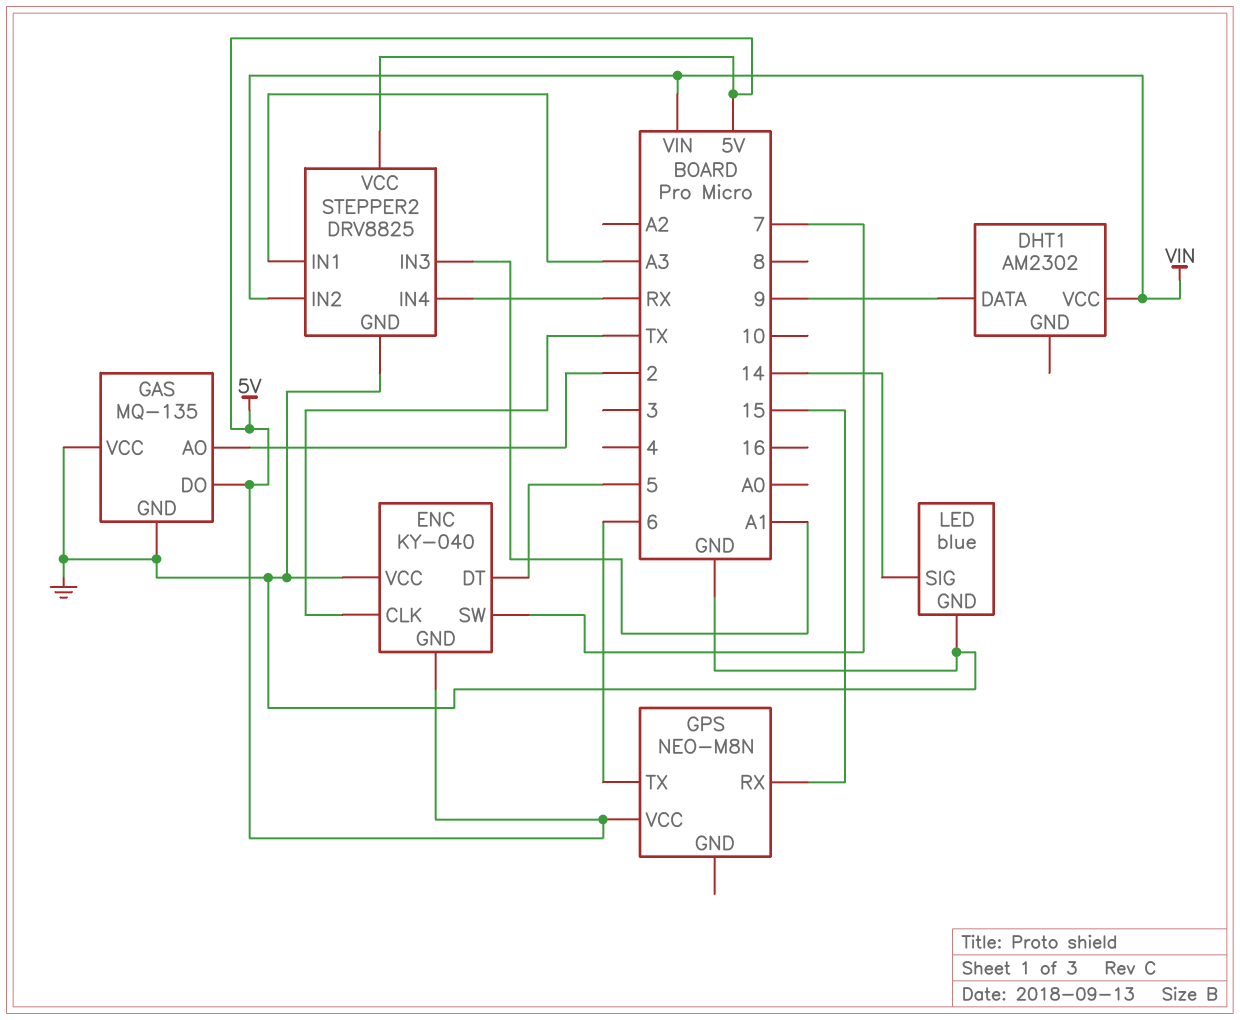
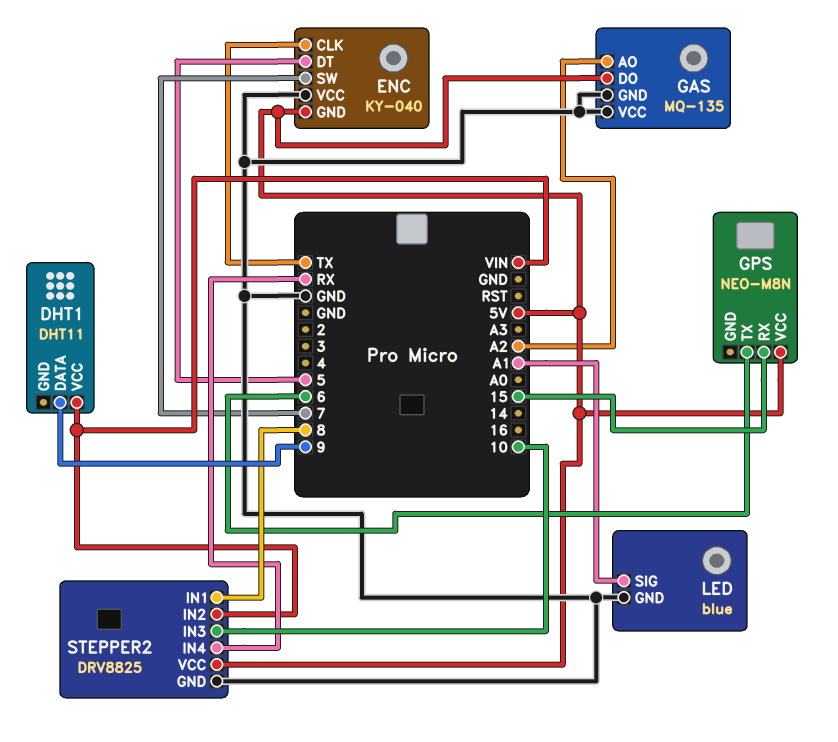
DHT1: AM2302 -> DHT11
GAS pin AO: 2 -> A2
LED pin SIG: 14 -> A1
STEPPER2 pin IN1: A3 -> 8
STEPPER2 pin IN3: A1 -> 10

